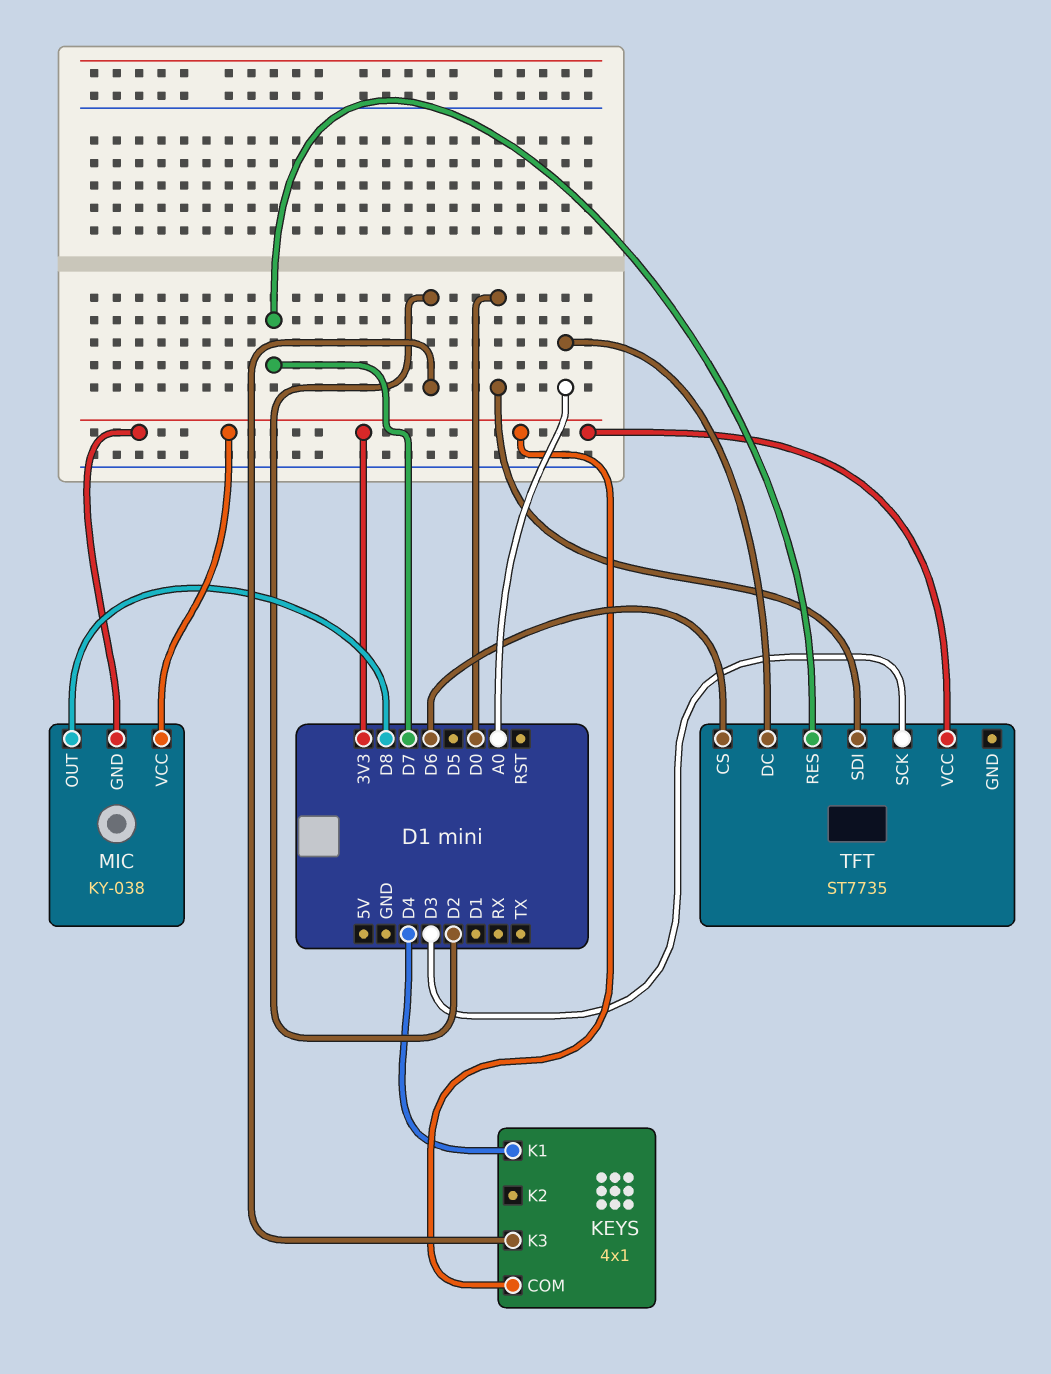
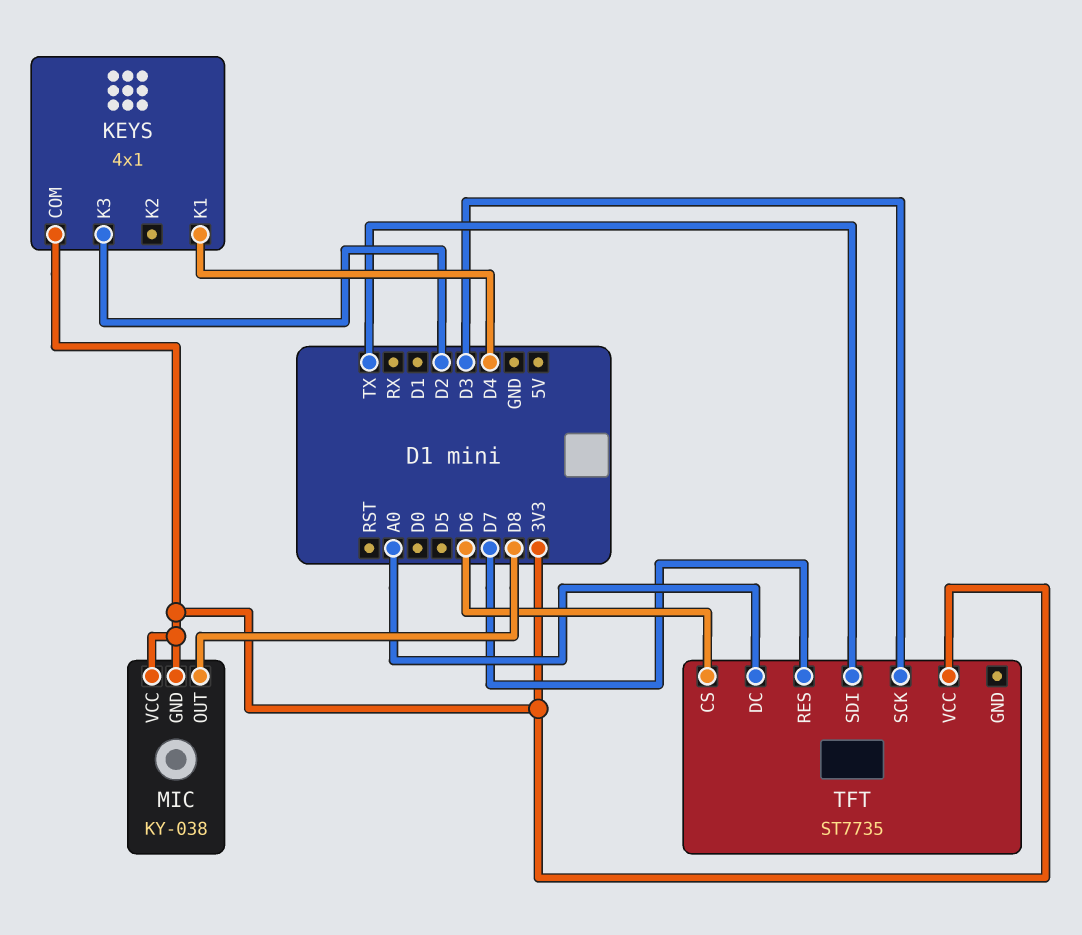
TFT pin SDI: D0 -> TX

